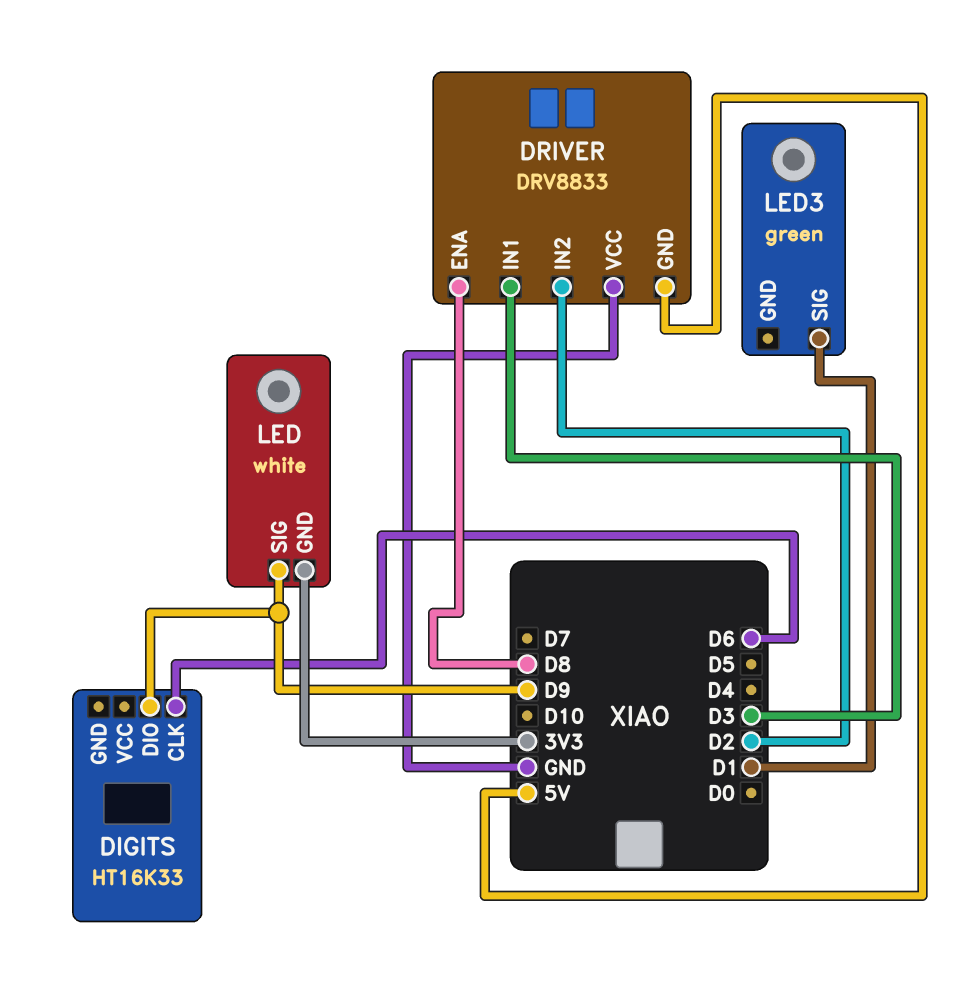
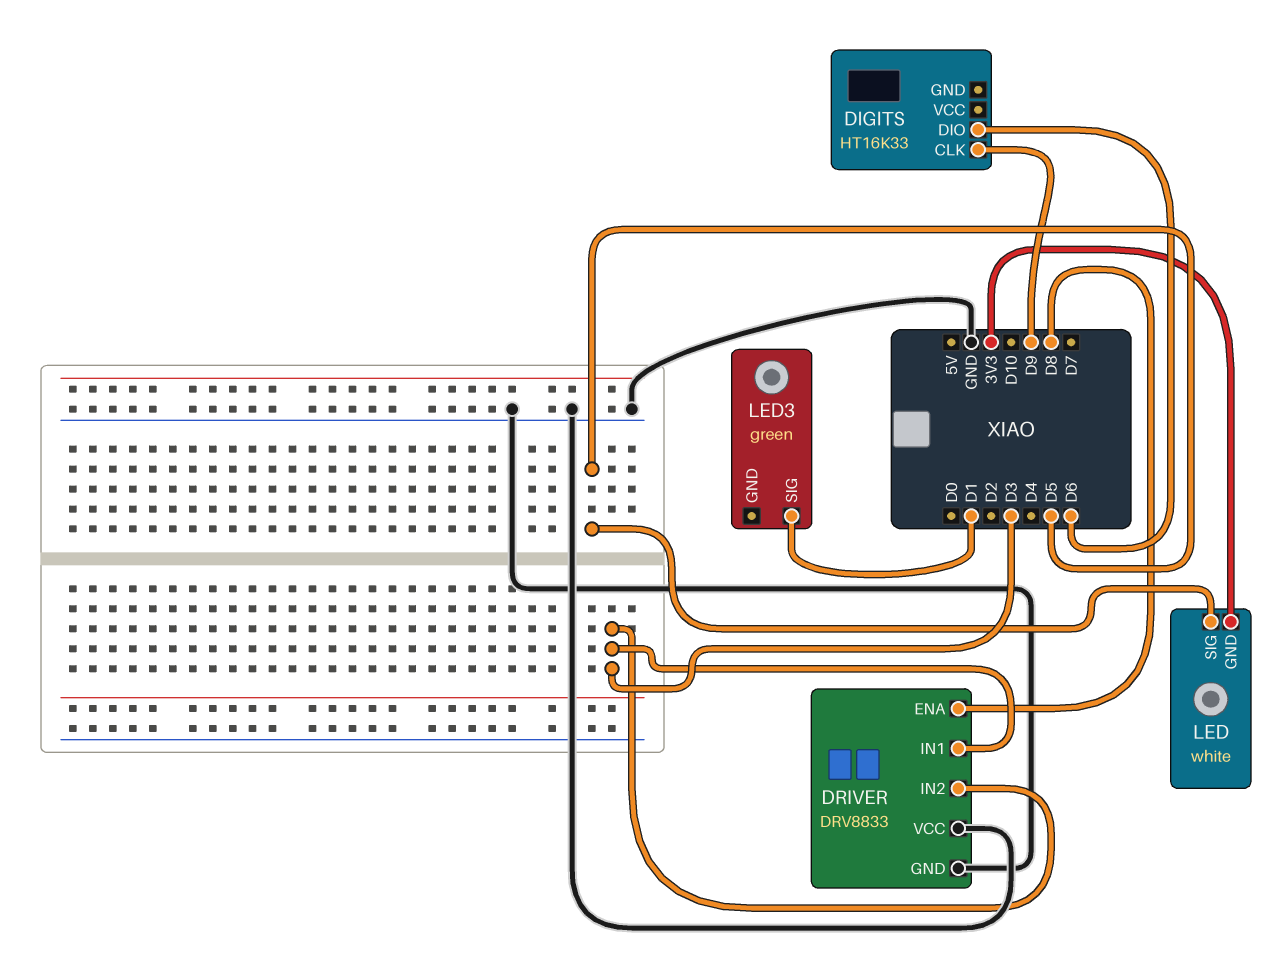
DIGITS pin CLK: D6 -> D9
DIGITS pin DIO: D9 -> D6
DRIVER pin GND: 5V -> GND
DRIVER pin IN2: D2 -> D3
LED pin SIG: D9 -> D5

